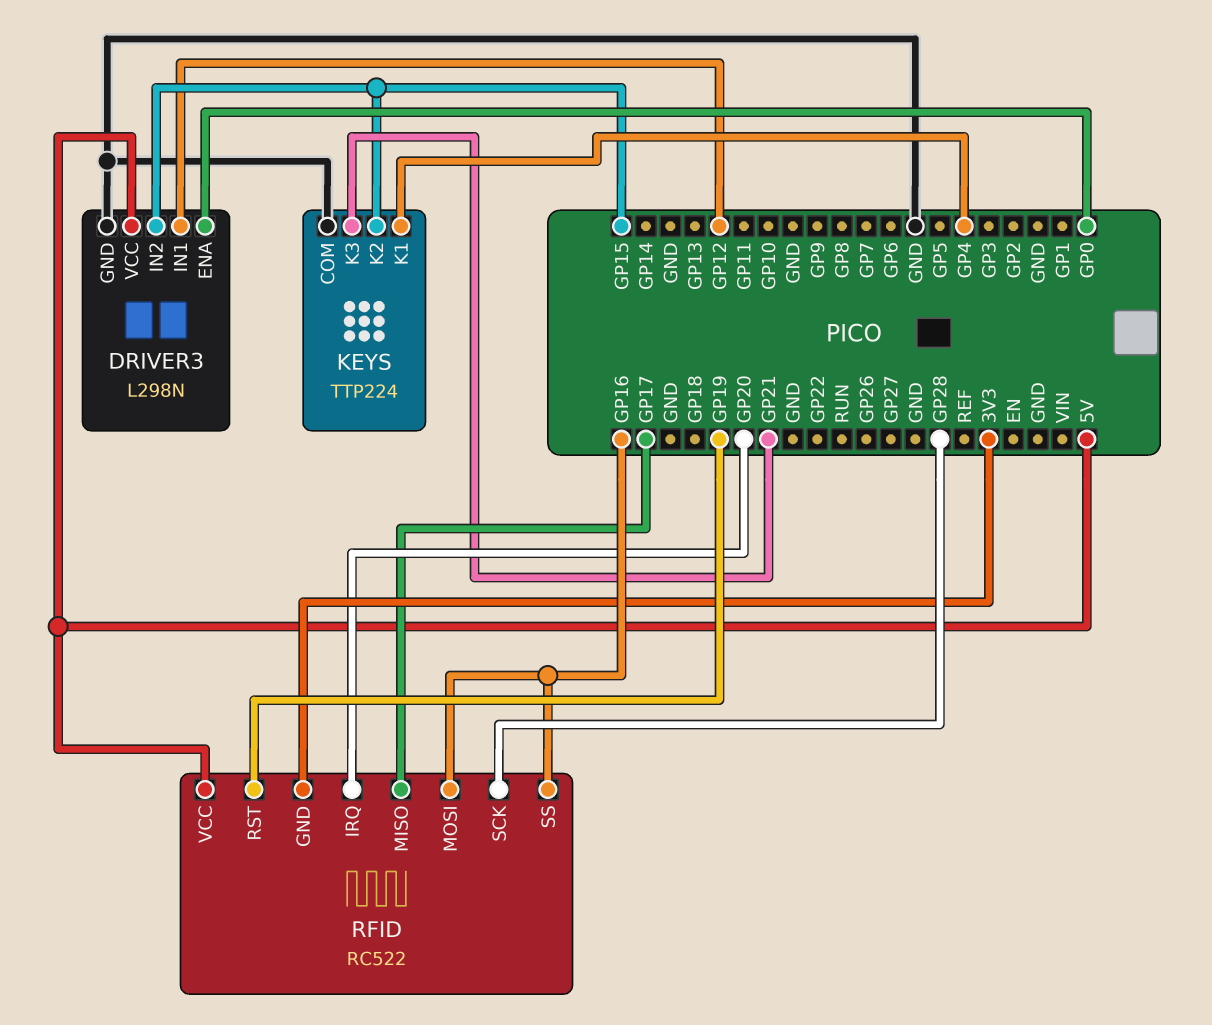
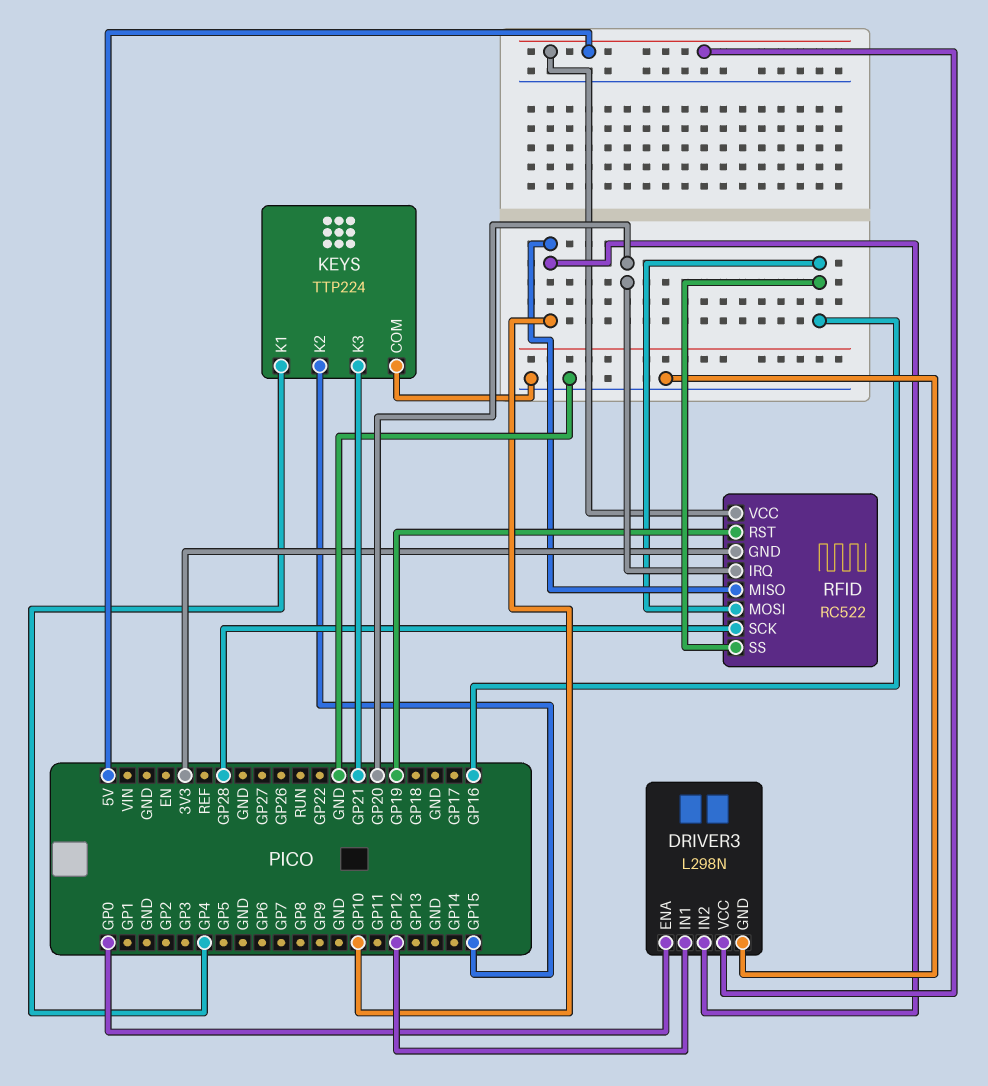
DRIVER3 pin IN2: GP15 -> GP10
RFID pin MISO: GP17 -> GP10

